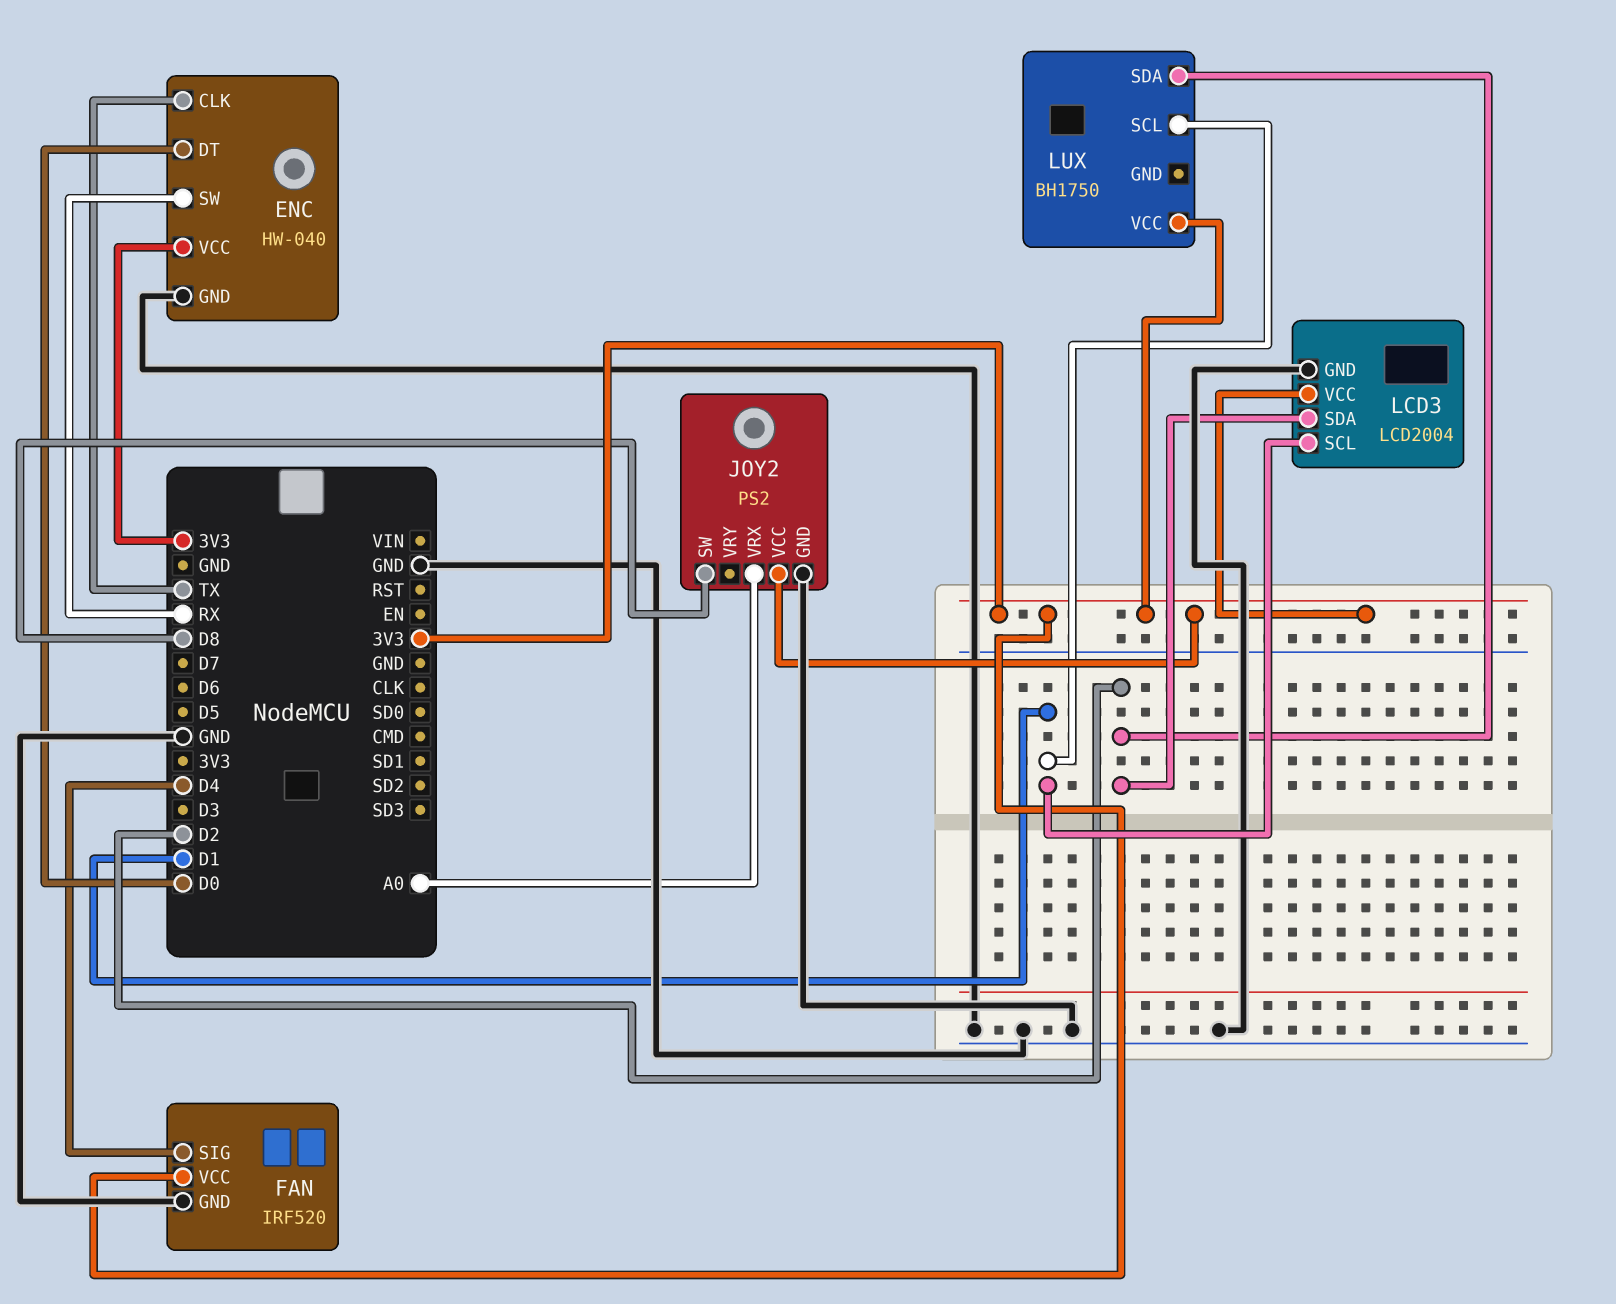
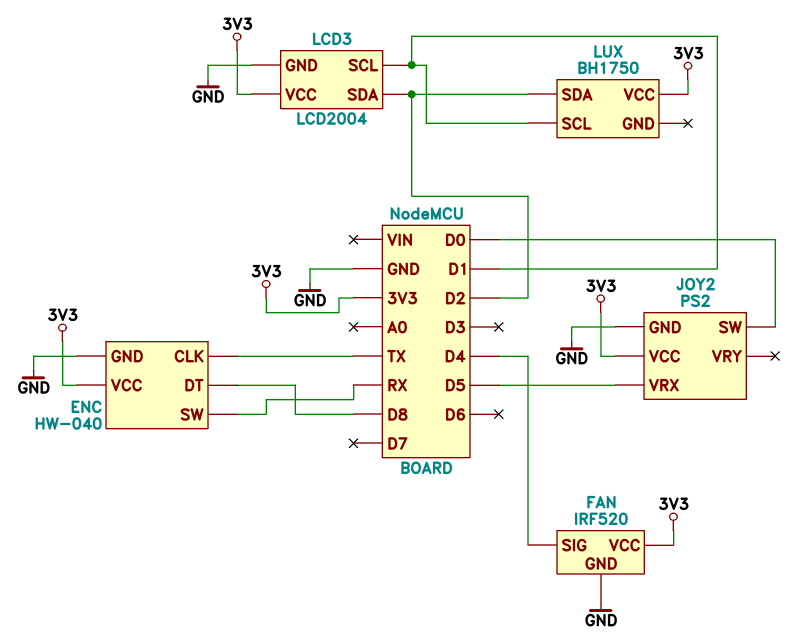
ENC pin DT: D0 -> D8
JOY2 pin SW: D8 -> D0
JOY2 pin VRX: A0 -> D5

